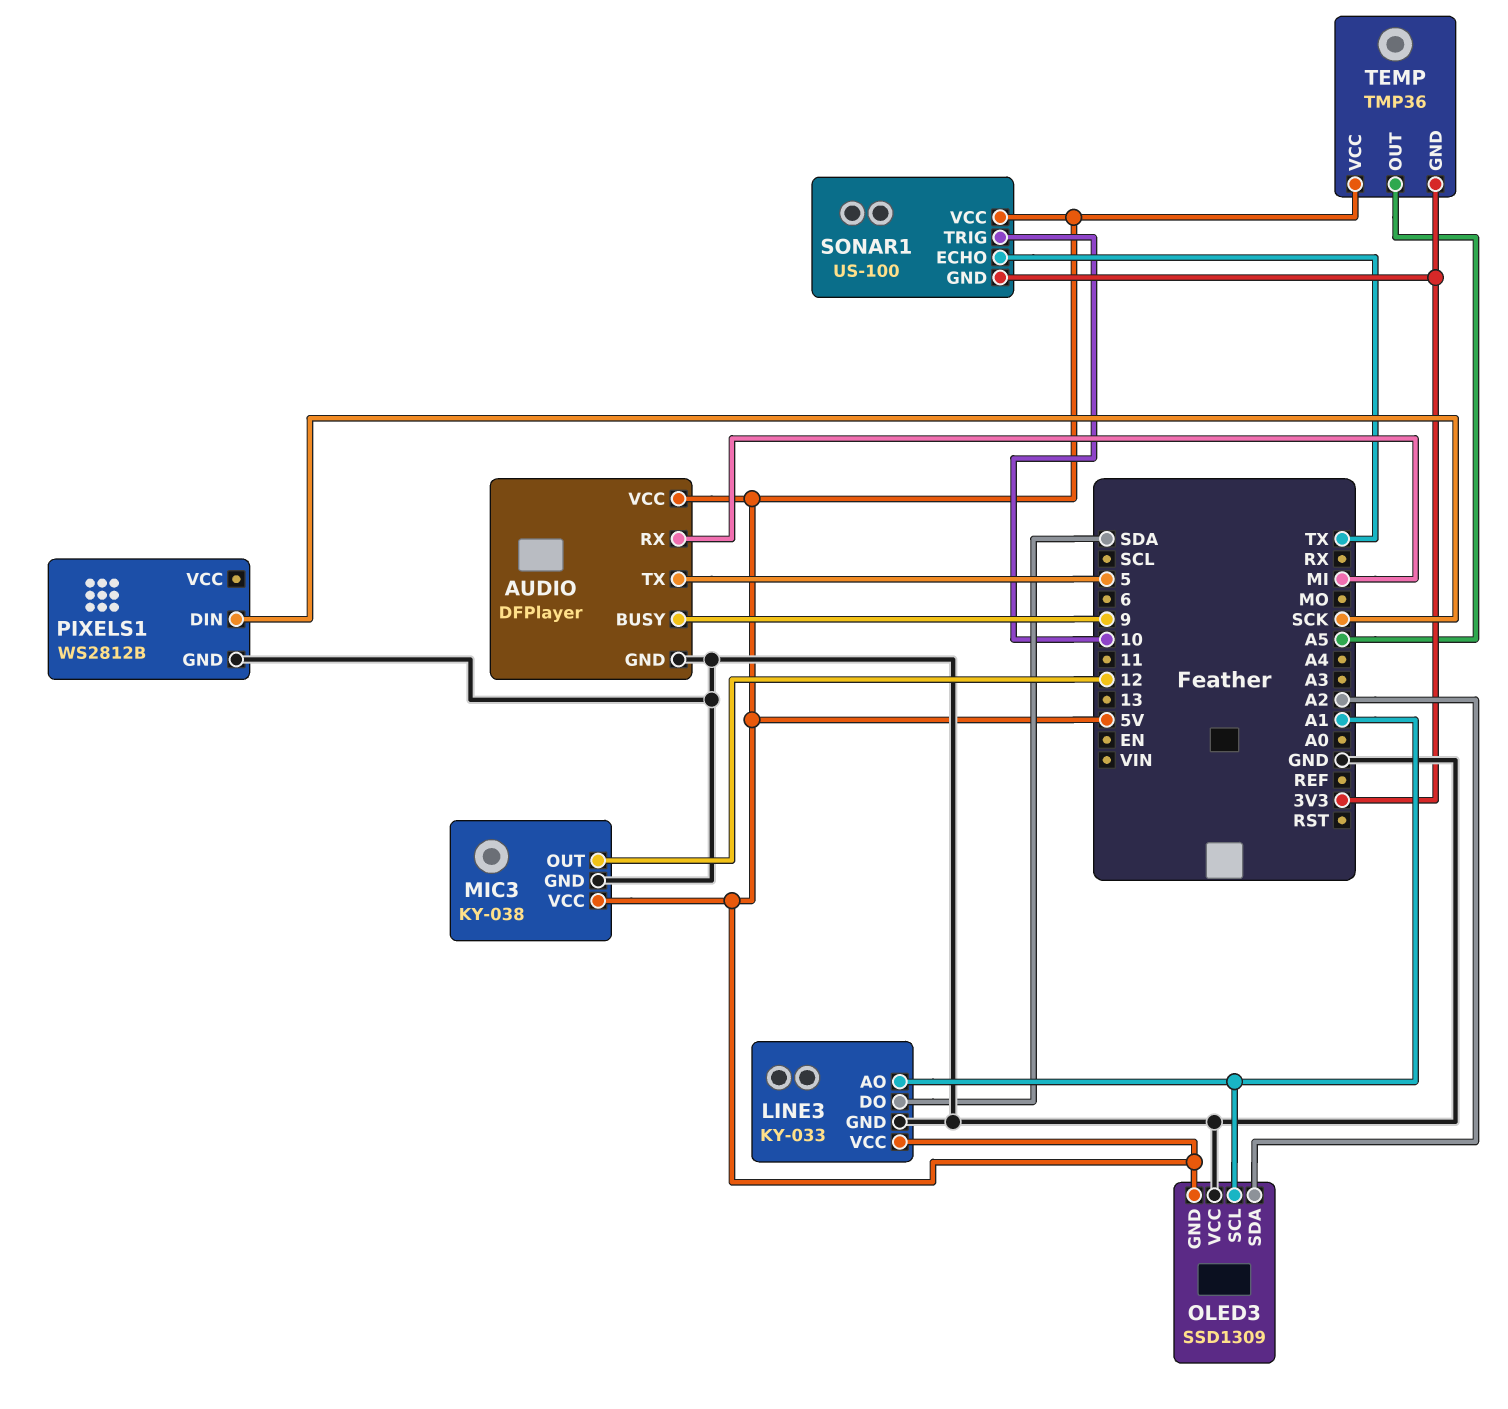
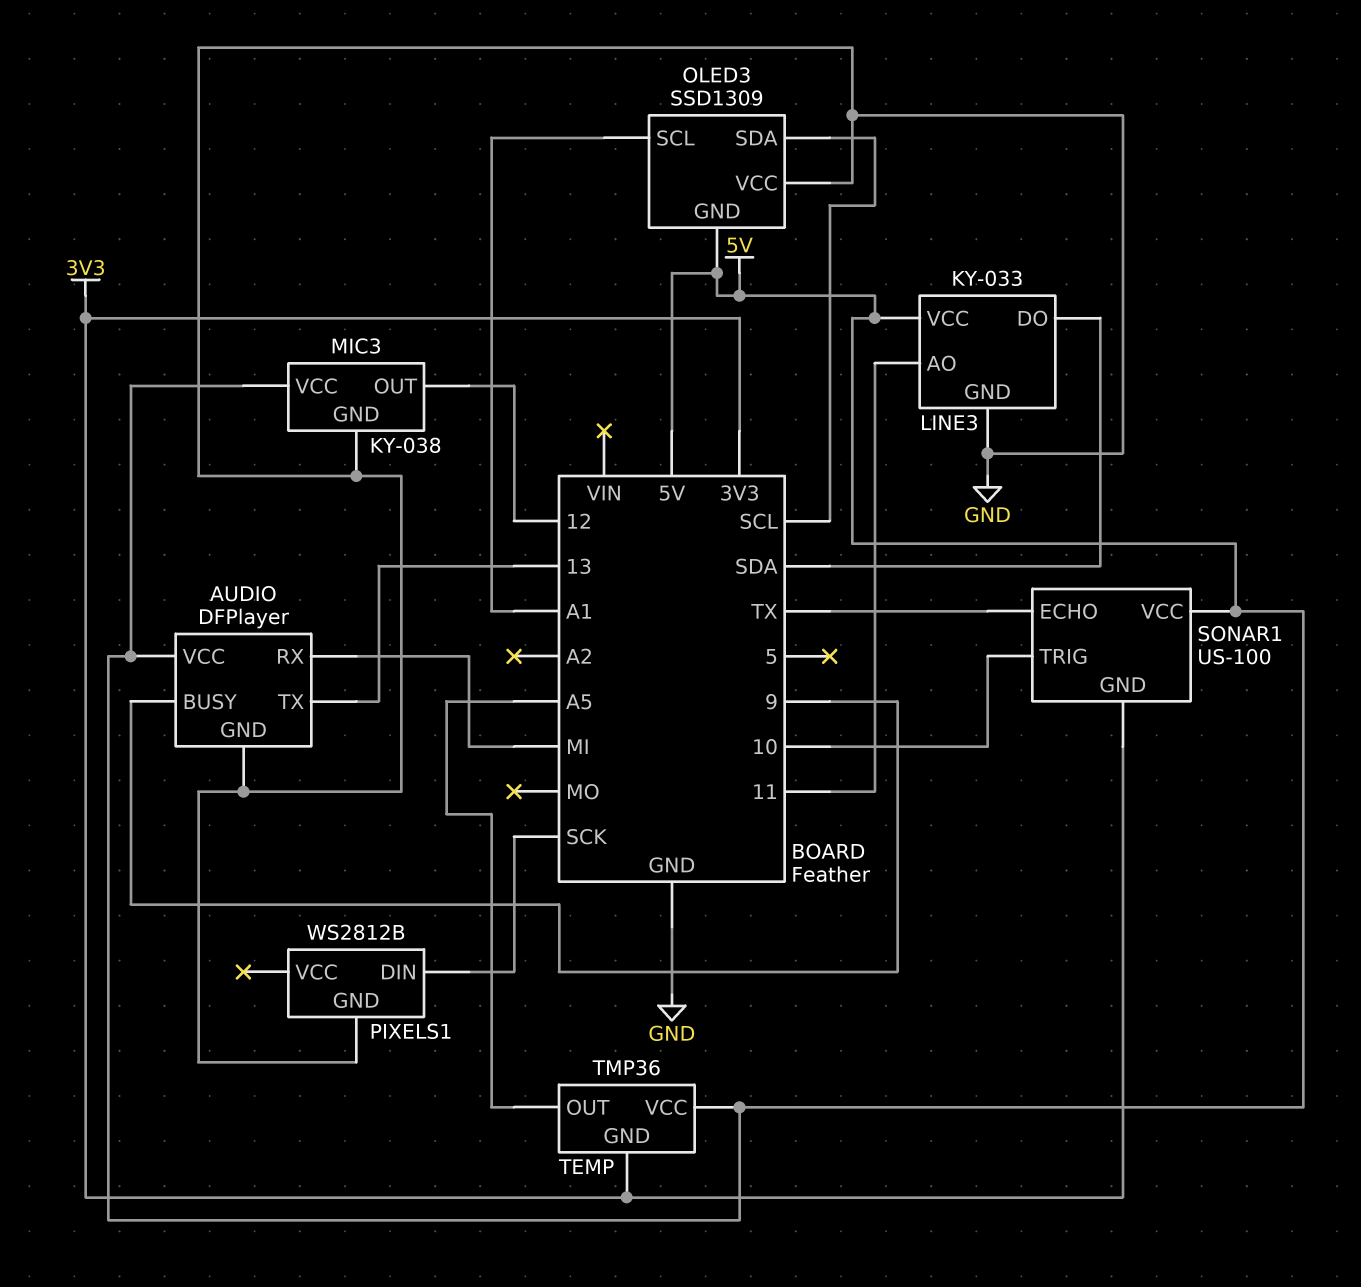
AUDIO pin TX: 5 -> 13
LINE3 pin AO: A1 -> 11
OLED3 pin SDA: A2 -> SCL

